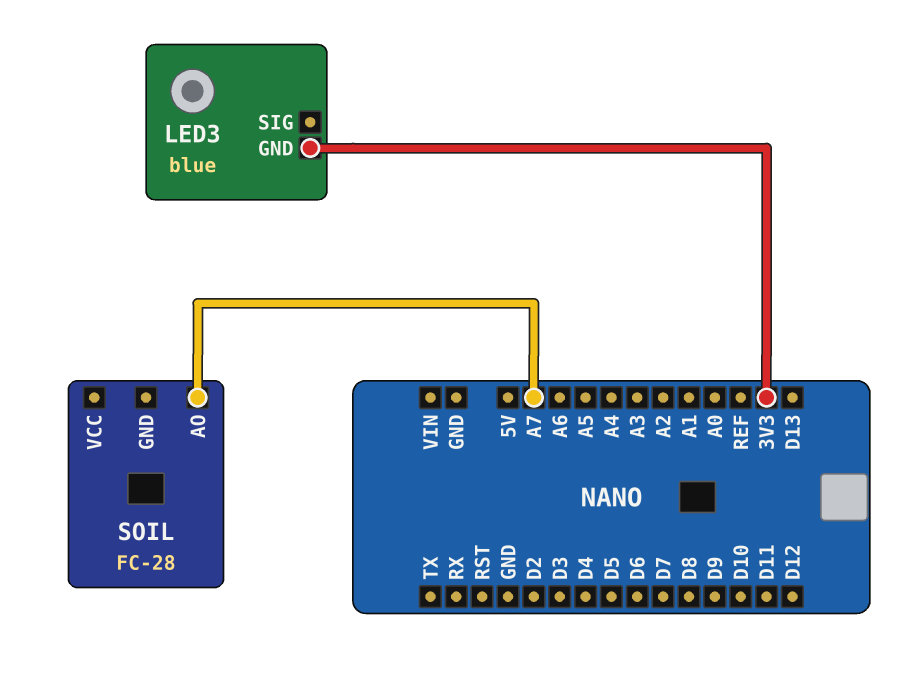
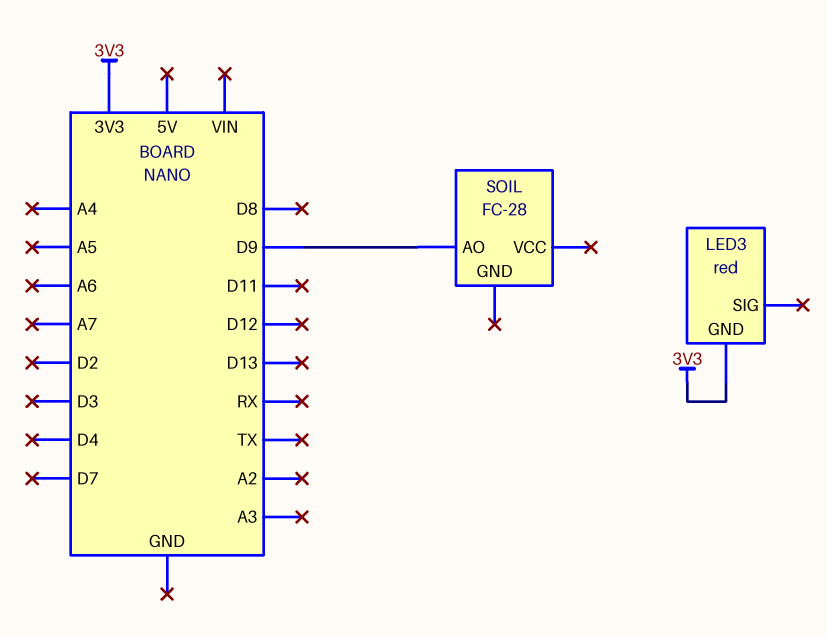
LED3: blue -> red
SOIL pin AO: A7 -> D9

